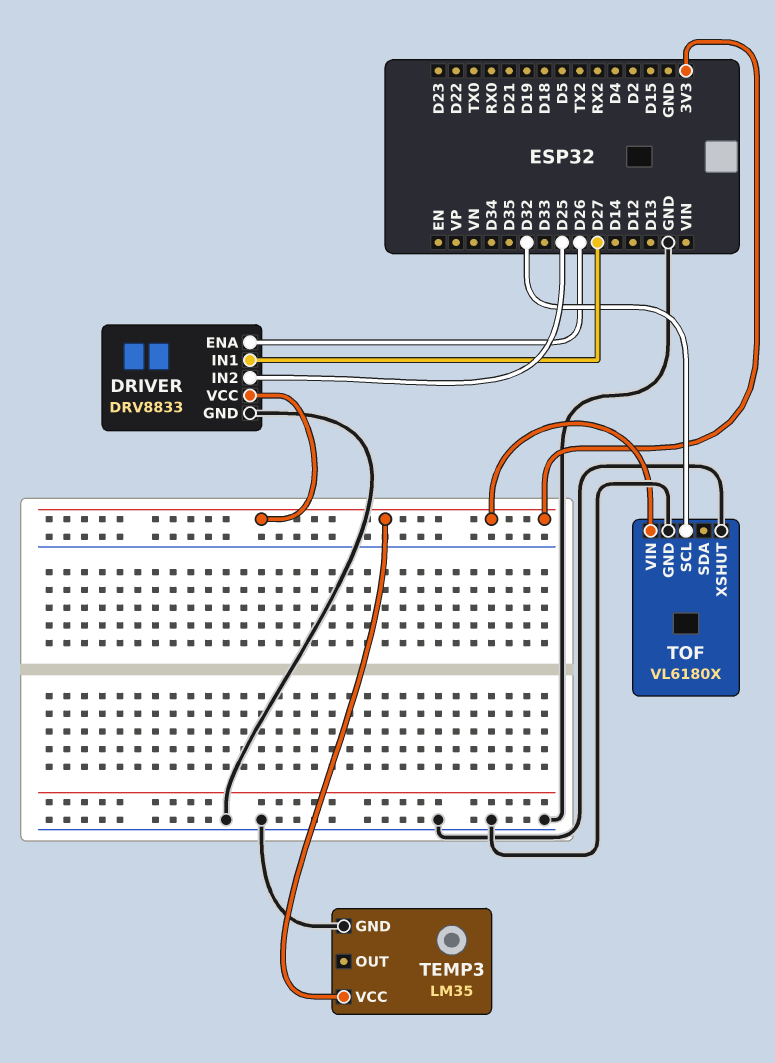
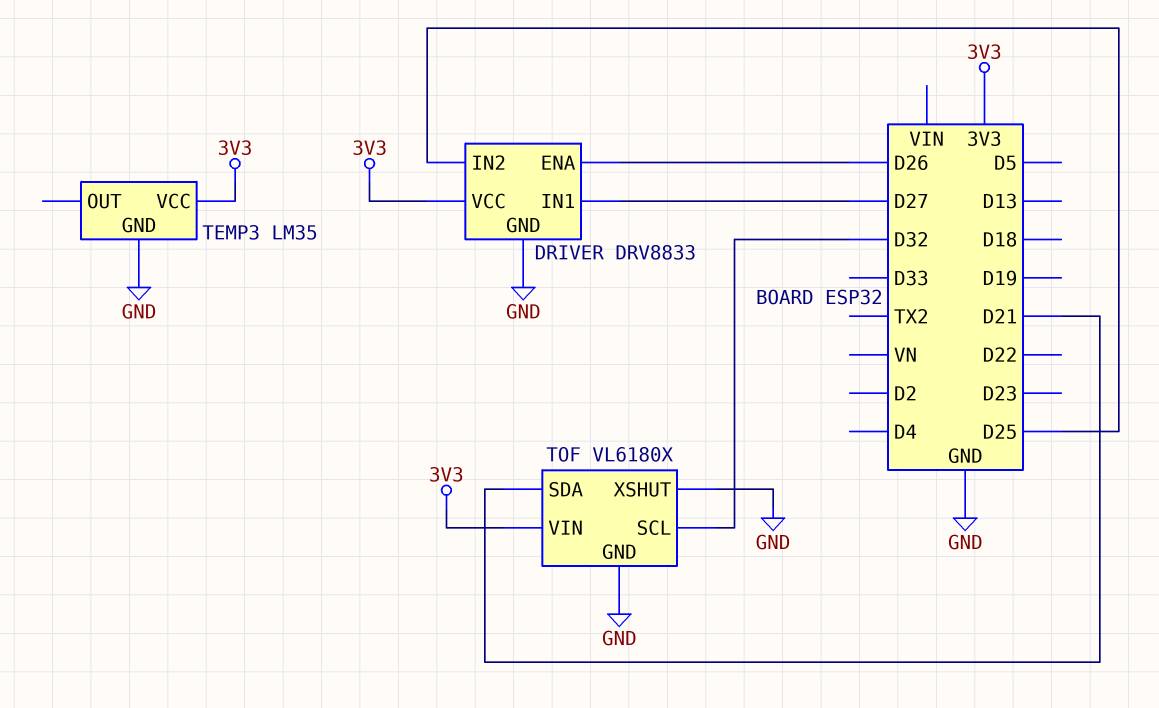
TOF pin SDA: none -> D21

